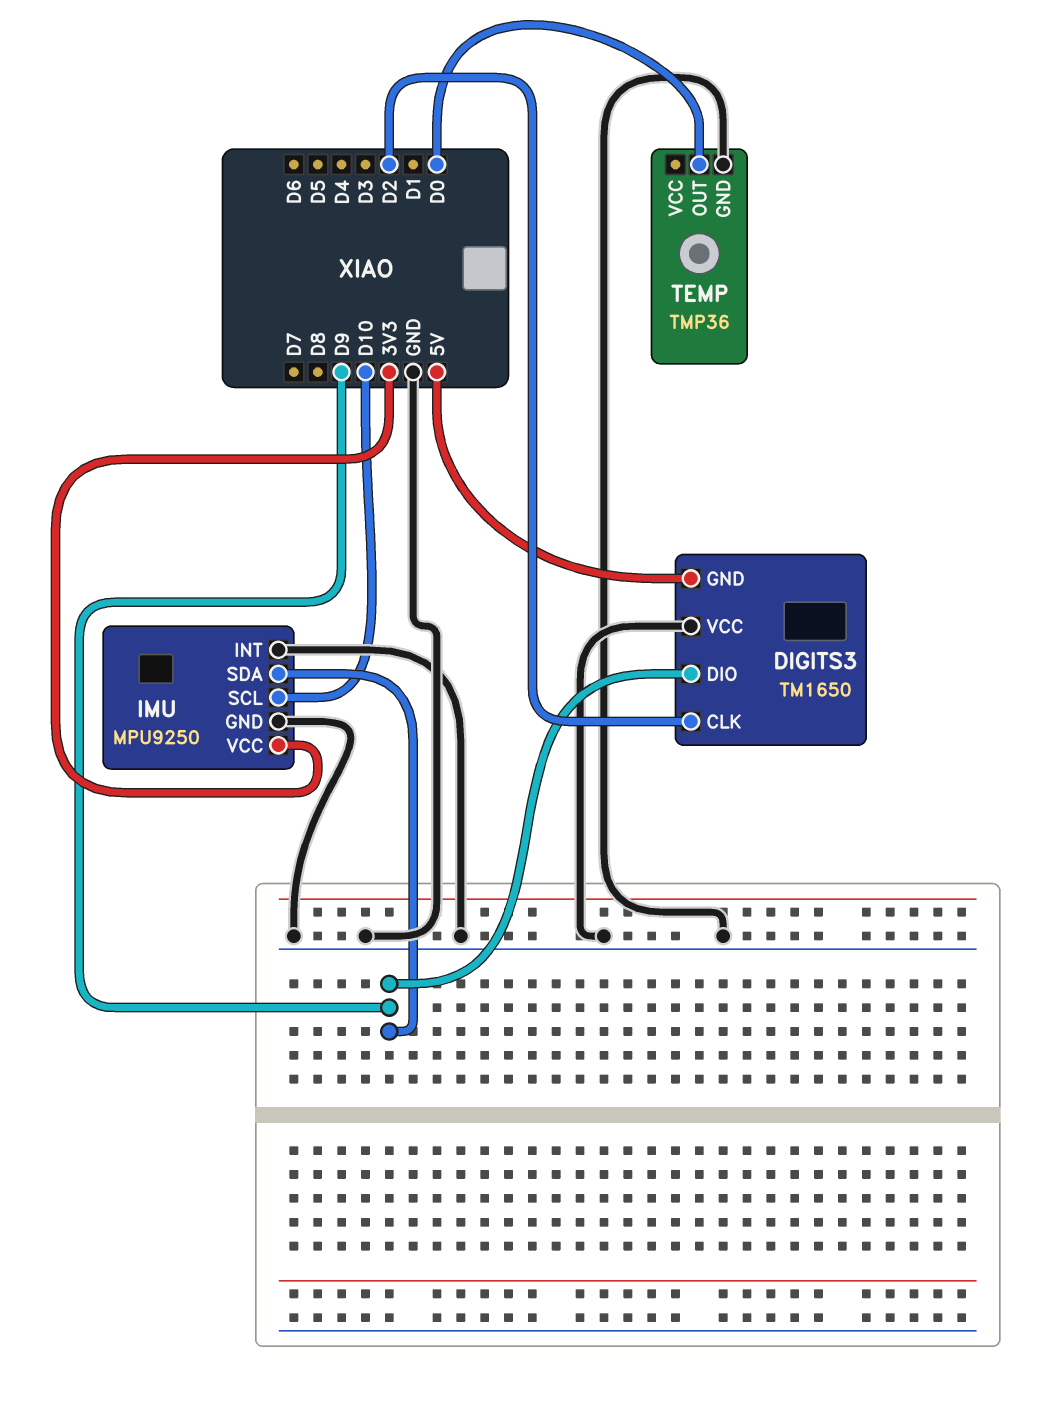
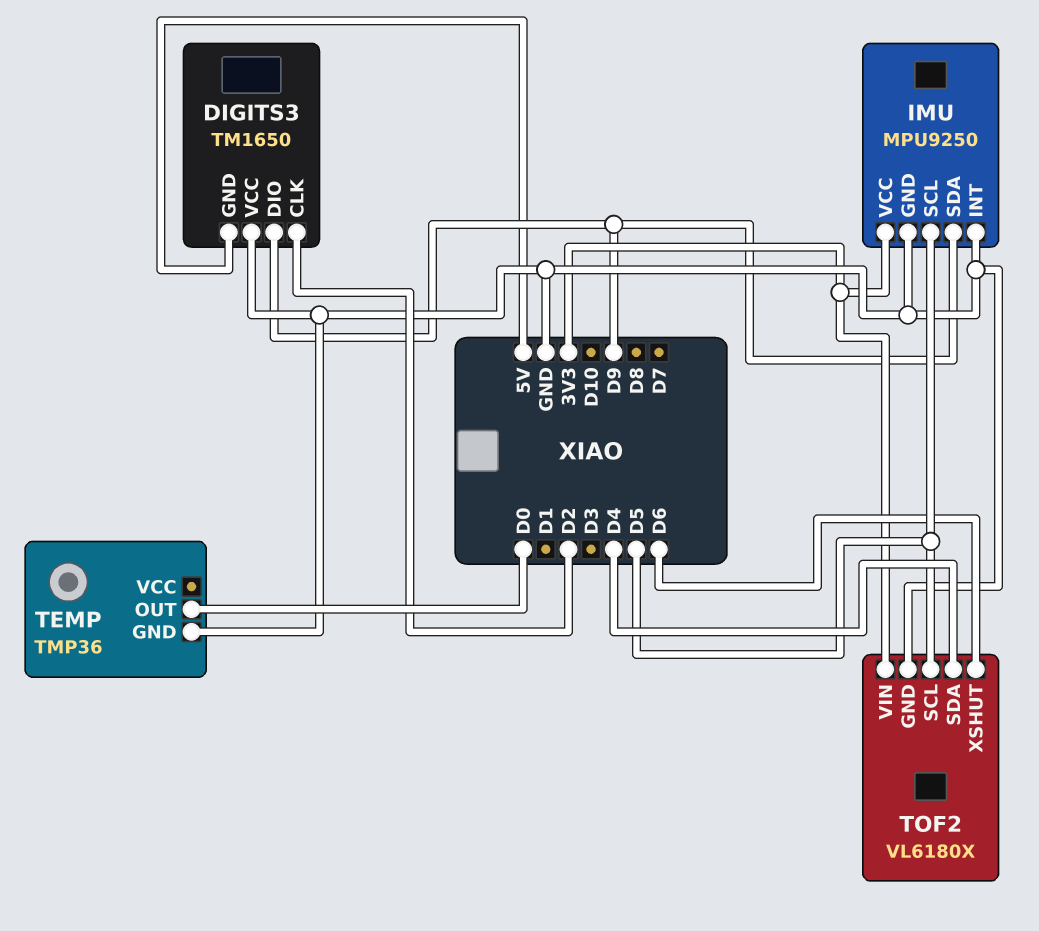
IMU pin SCL: D10 -> D5
TOF2: none -> VL6180X
TOF2 pin GND: none -> GND
TOF2 pin SCL: none -> D5
TOF2 pin SDA: none -> D4
TOF2 pin VIN: none -> 3V3
TOF2 pin XSHUT: none -> D6

